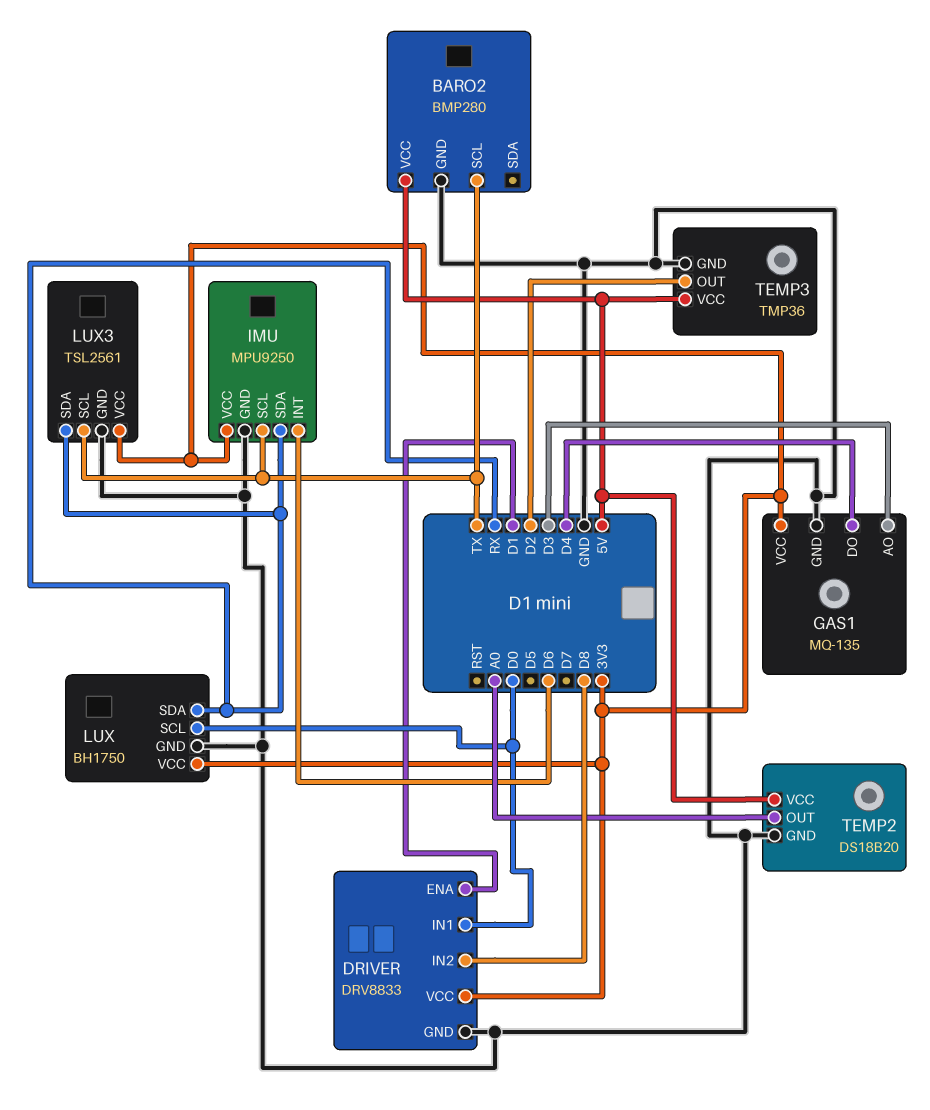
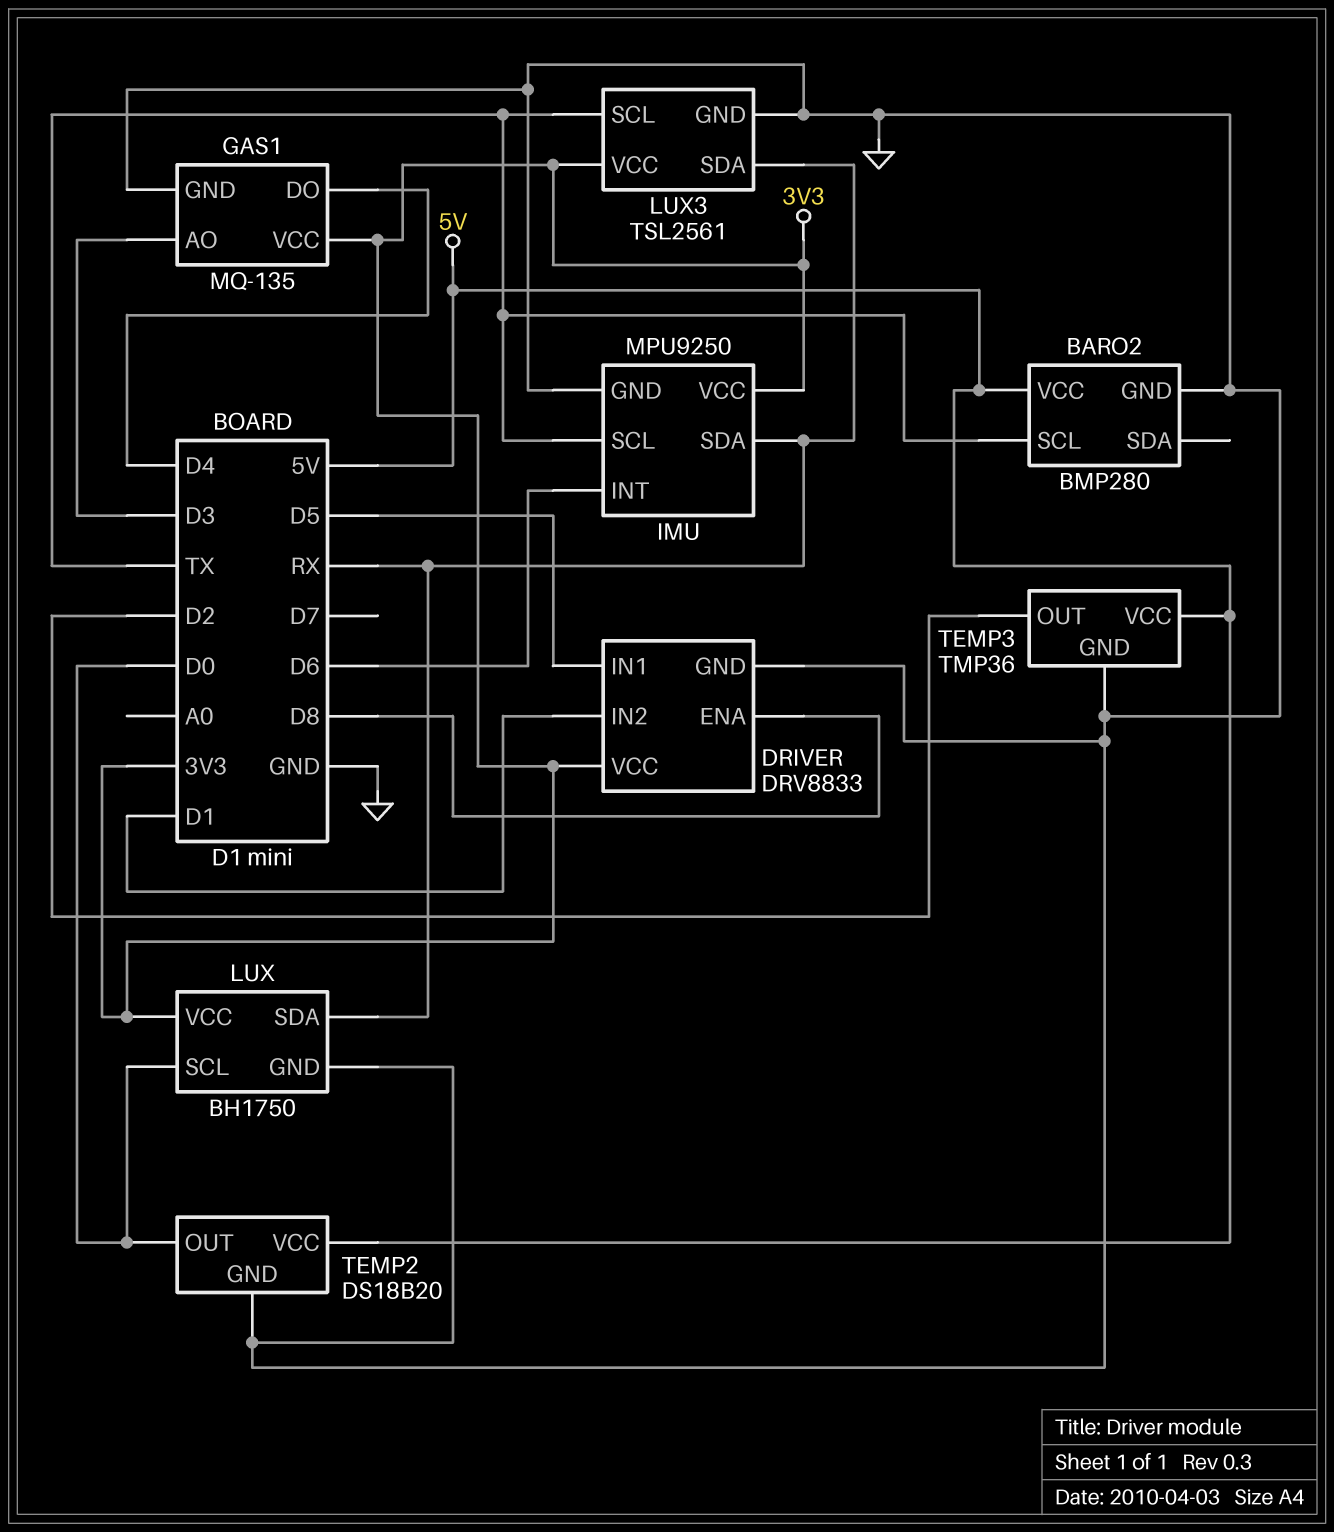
DRIVER pin ENA: D1 -> D8
DRIVER pin IN1: D0 -> D5
DRIVER pin IN2: D8 -> D1
TEMP2 pin OUT: A0 -> D0

